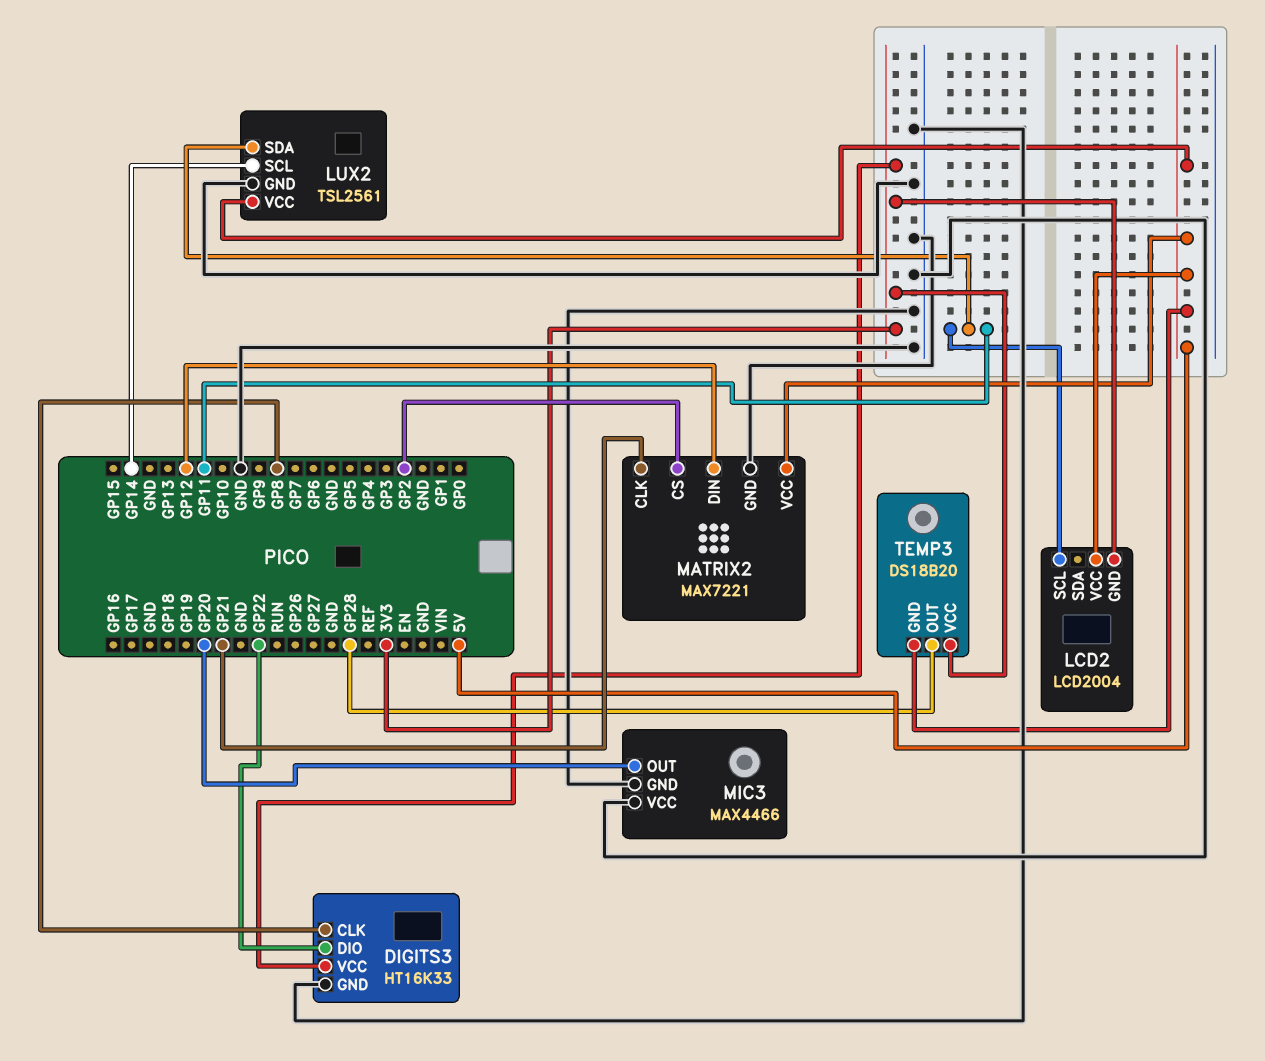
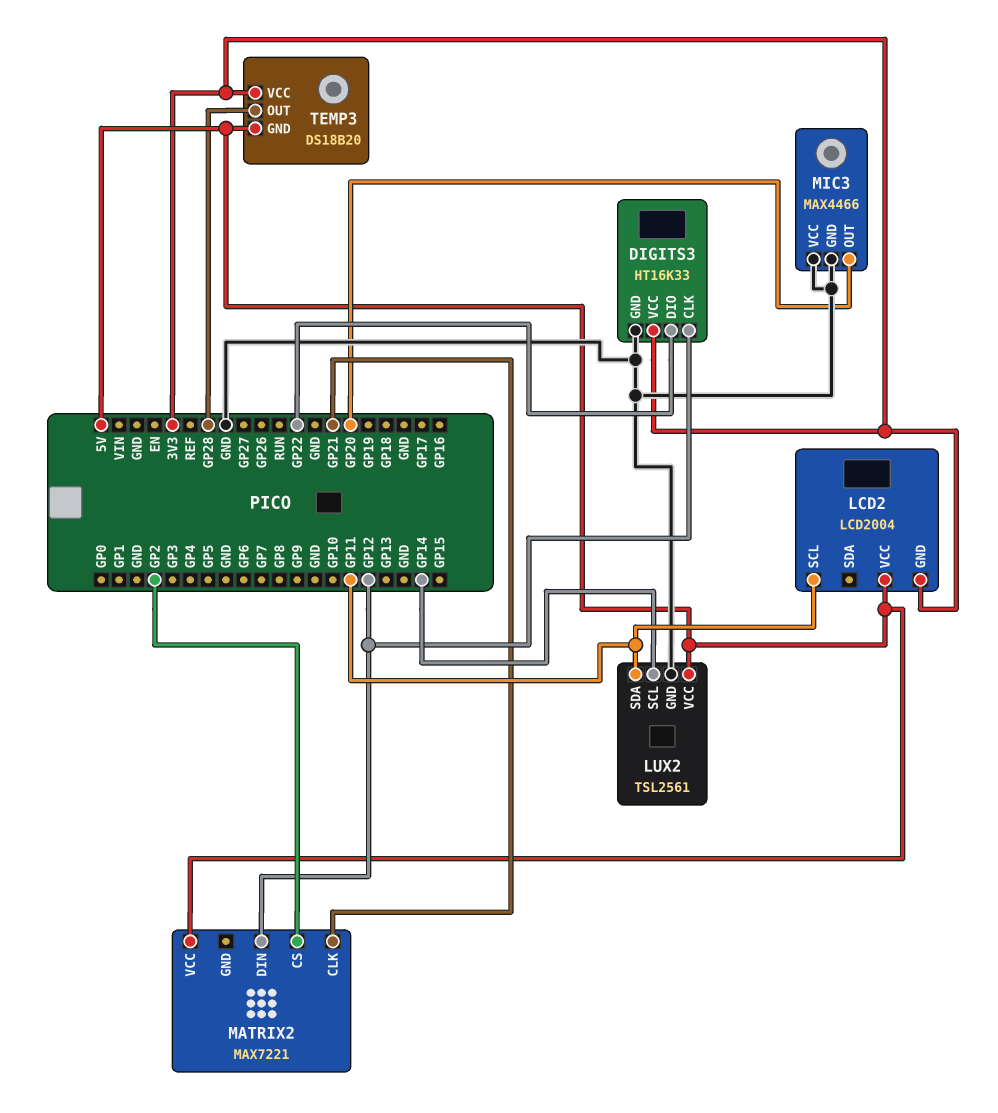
DIGITS3 pin CLK: GP8 -> GP12
MATRIX2 pin GND: GND -> none

